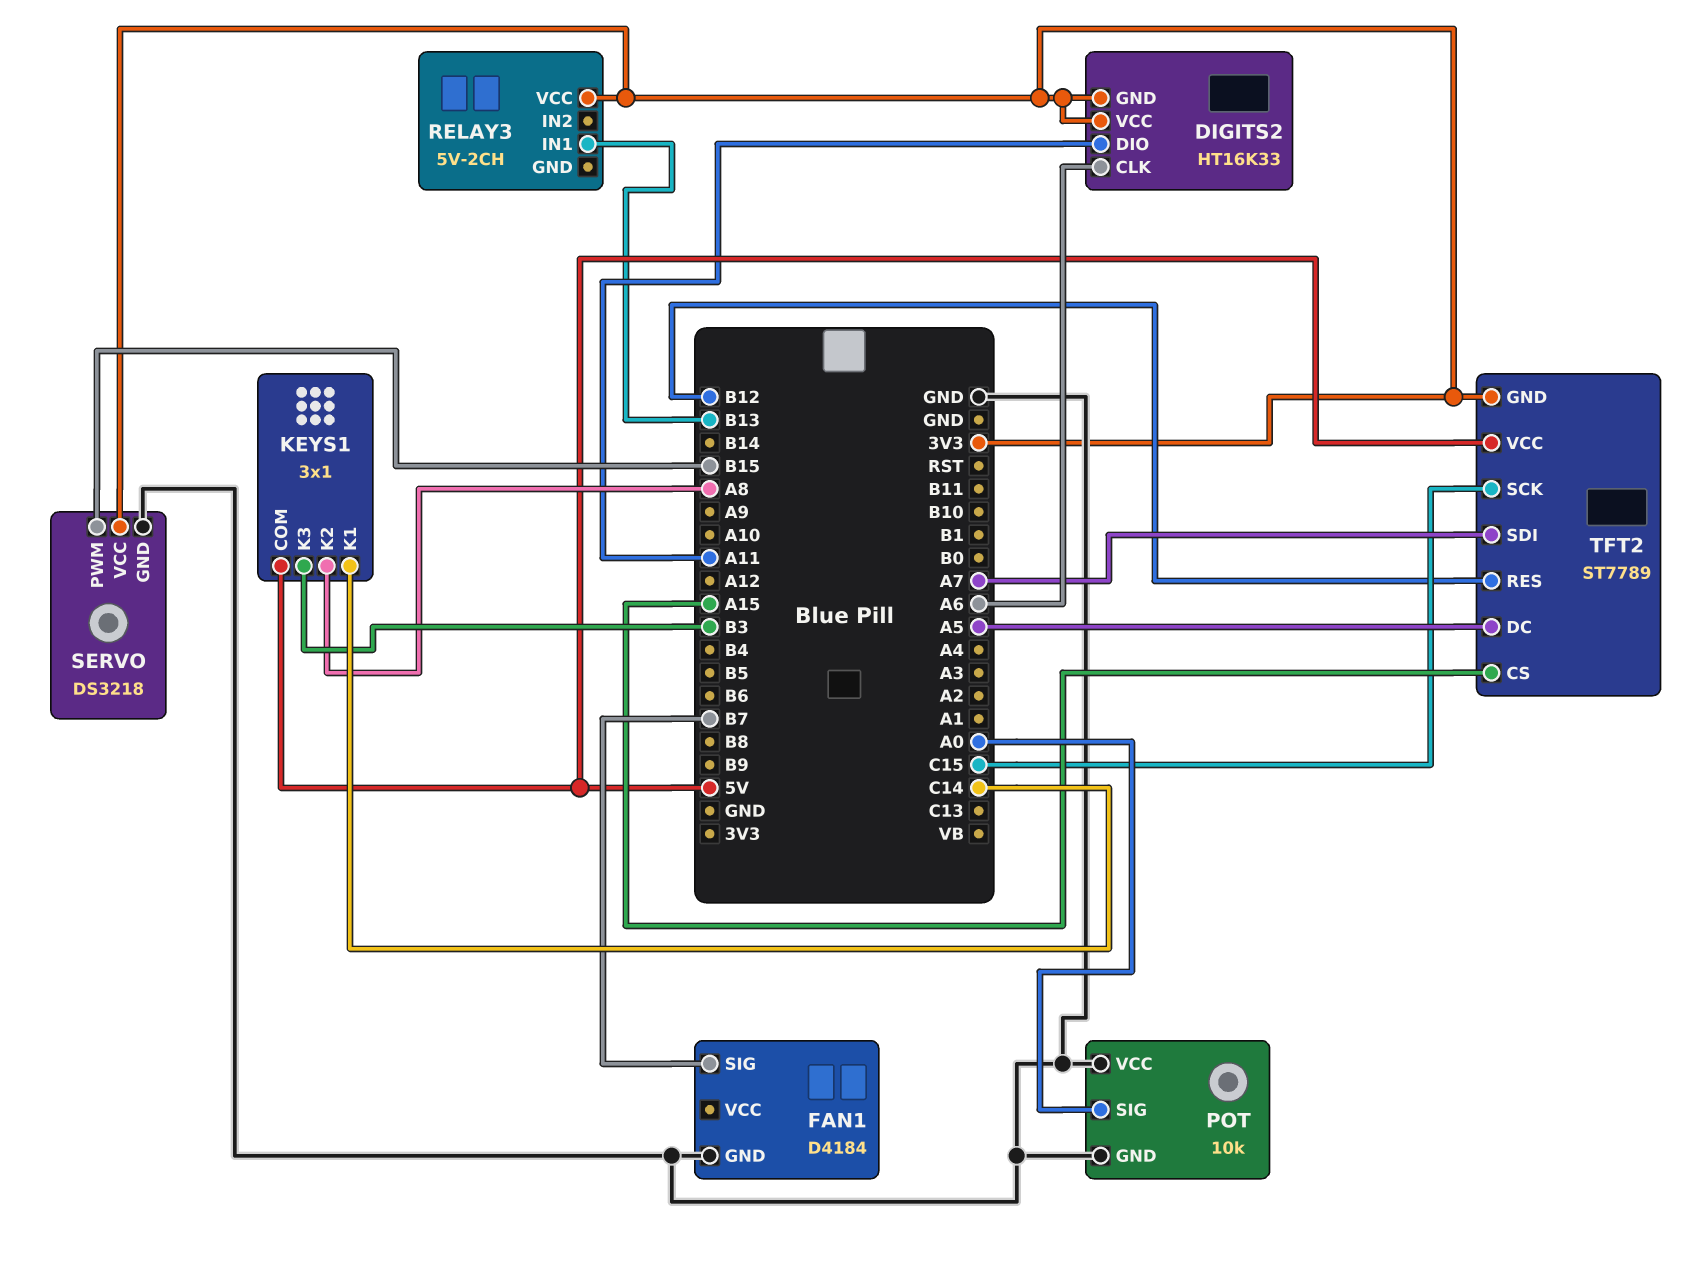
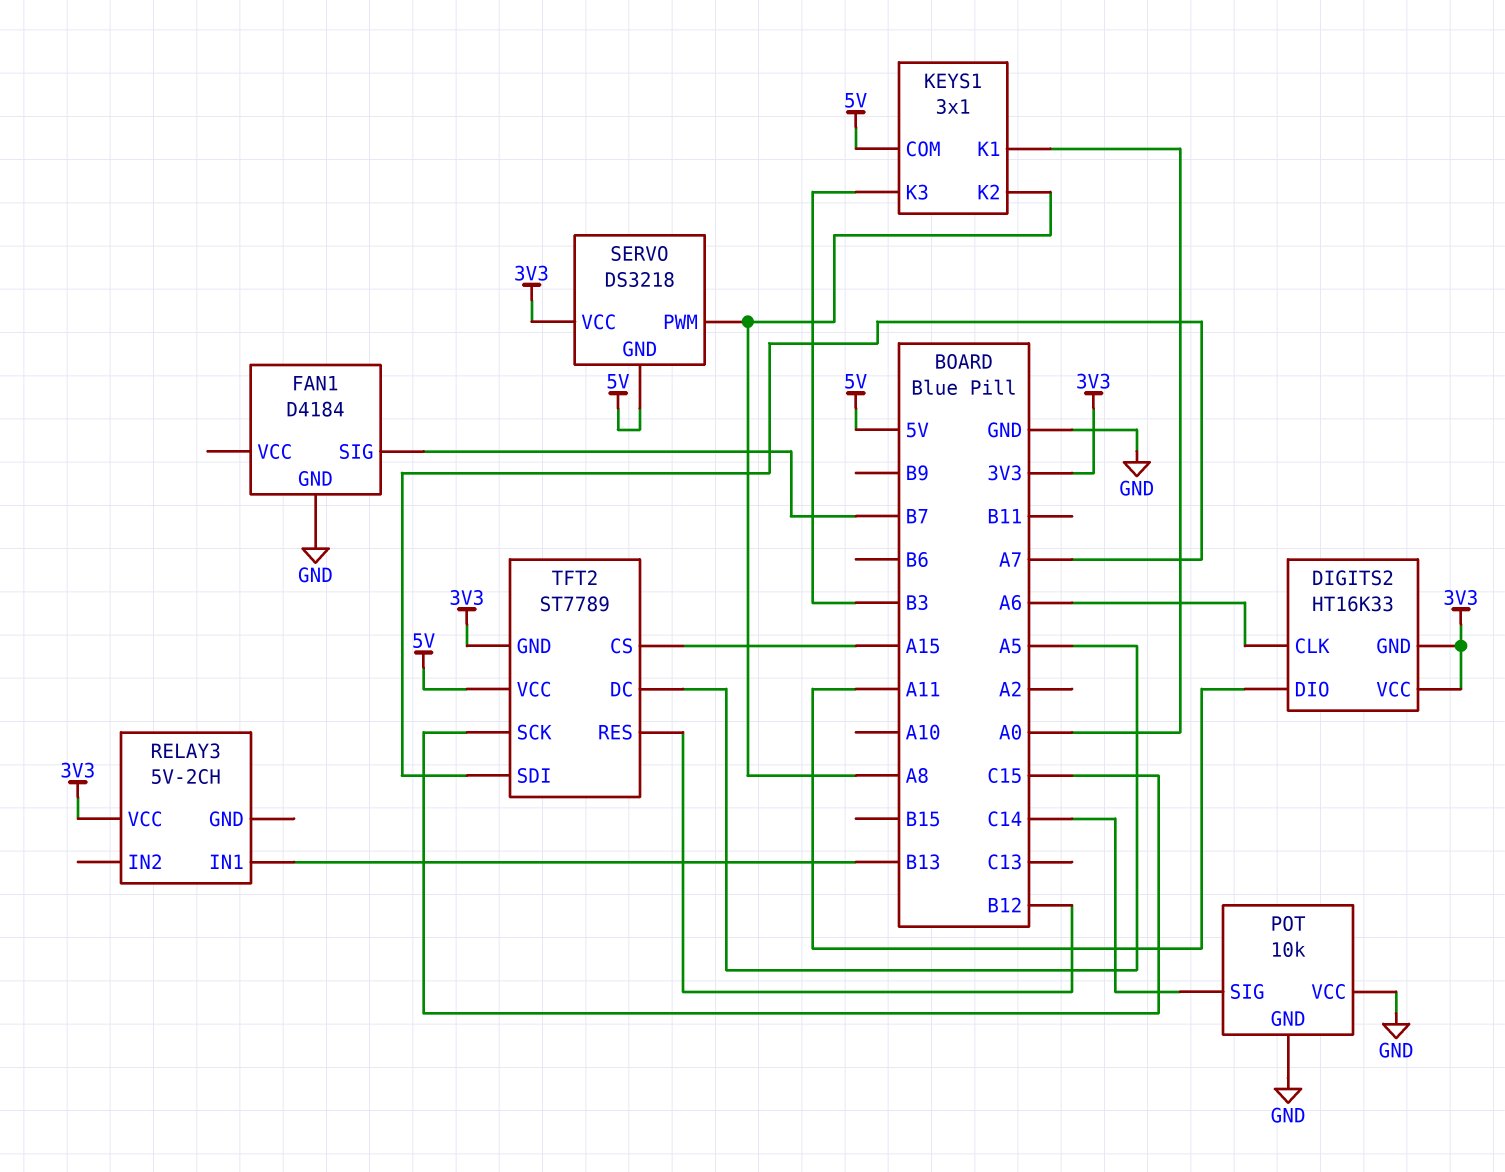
KEYS1 pin K1: C14 -> A0
POT pin SIG: A0 -> C14
SERVO pin GND: GND -> 5V
SERVO pin PWM: B15 -> A8

